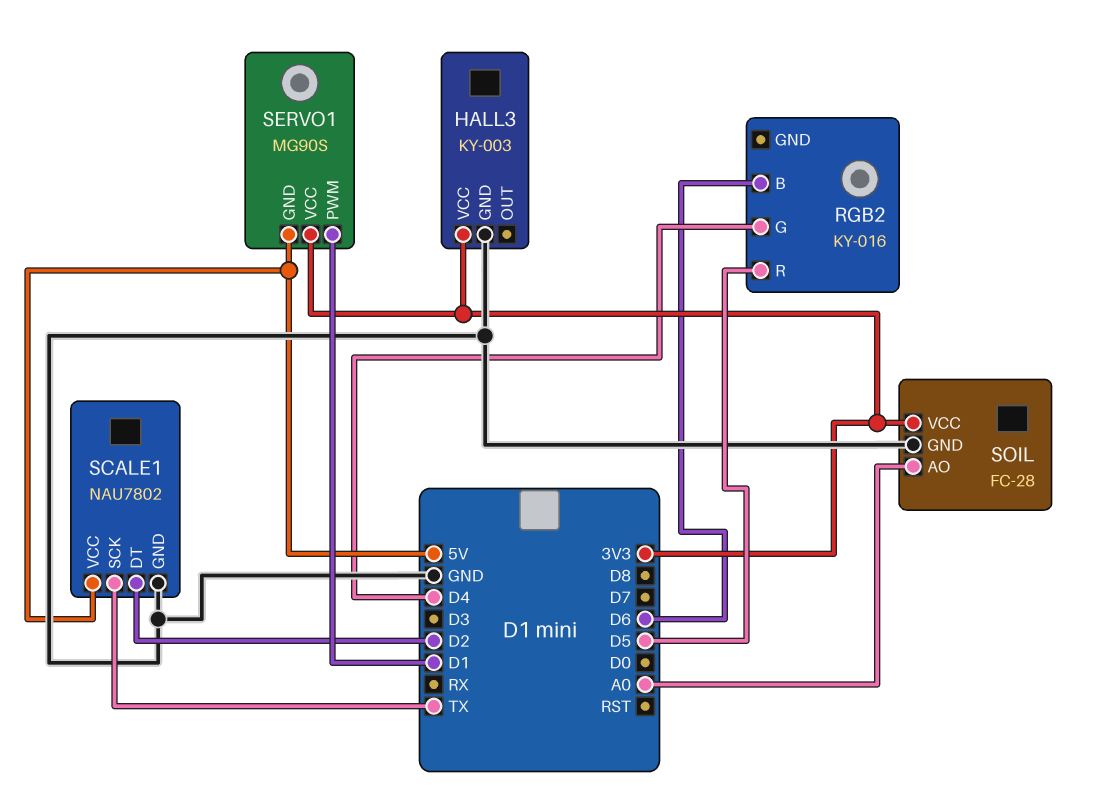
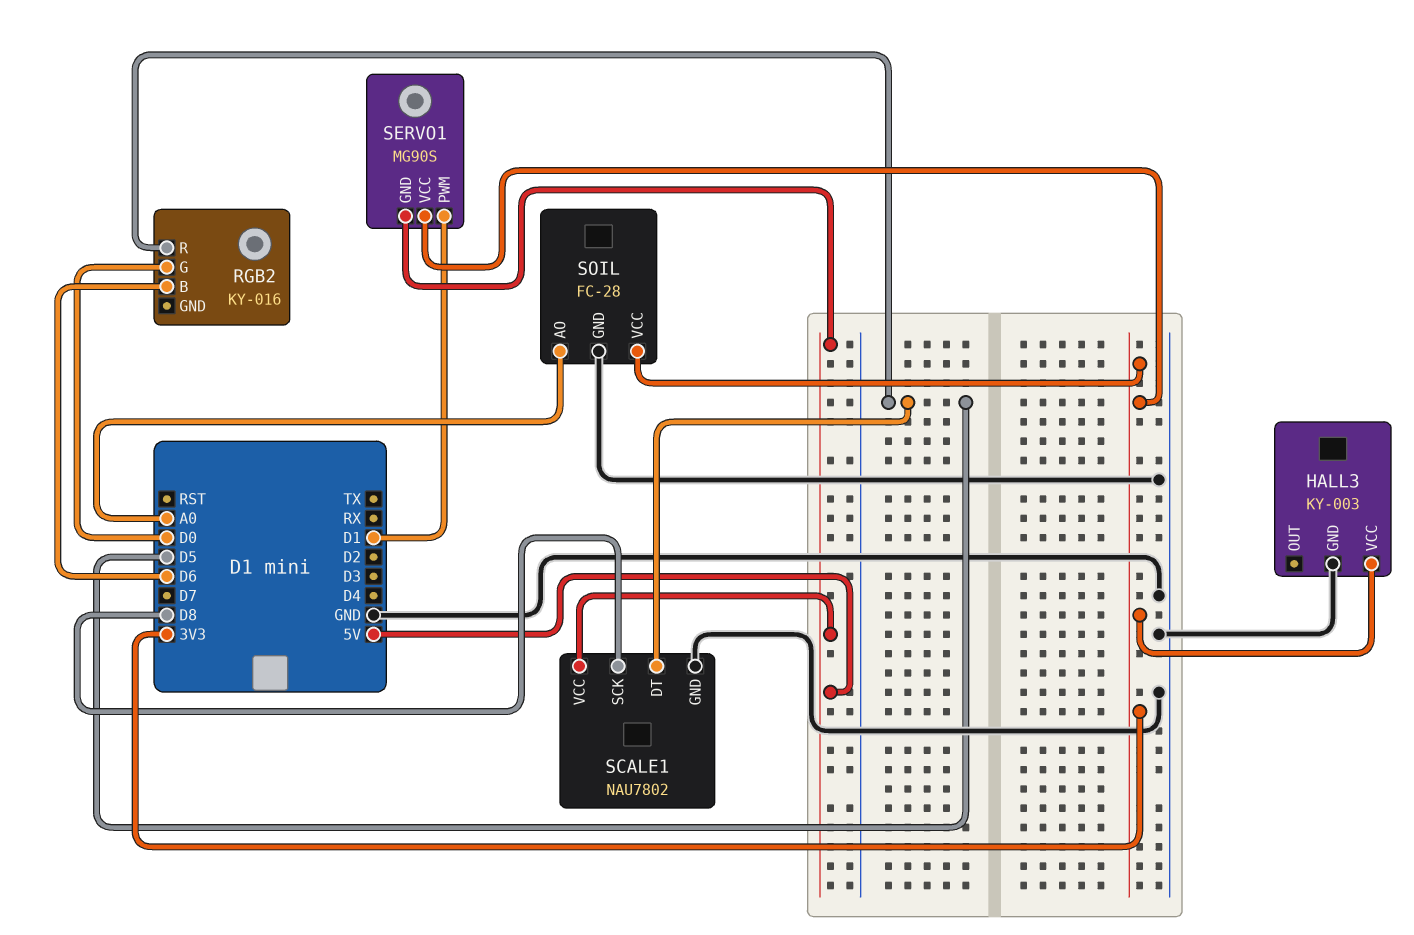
RGB2 pin G: D4 -> D0
SCALE1 pin DT: D2 -> D5
SCALE1 pin SCK: TX -> D8

